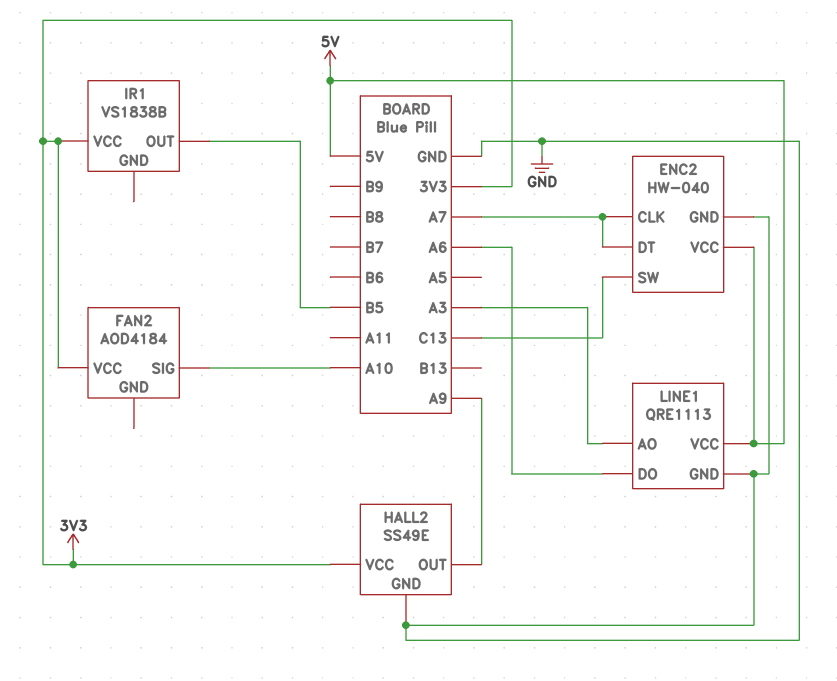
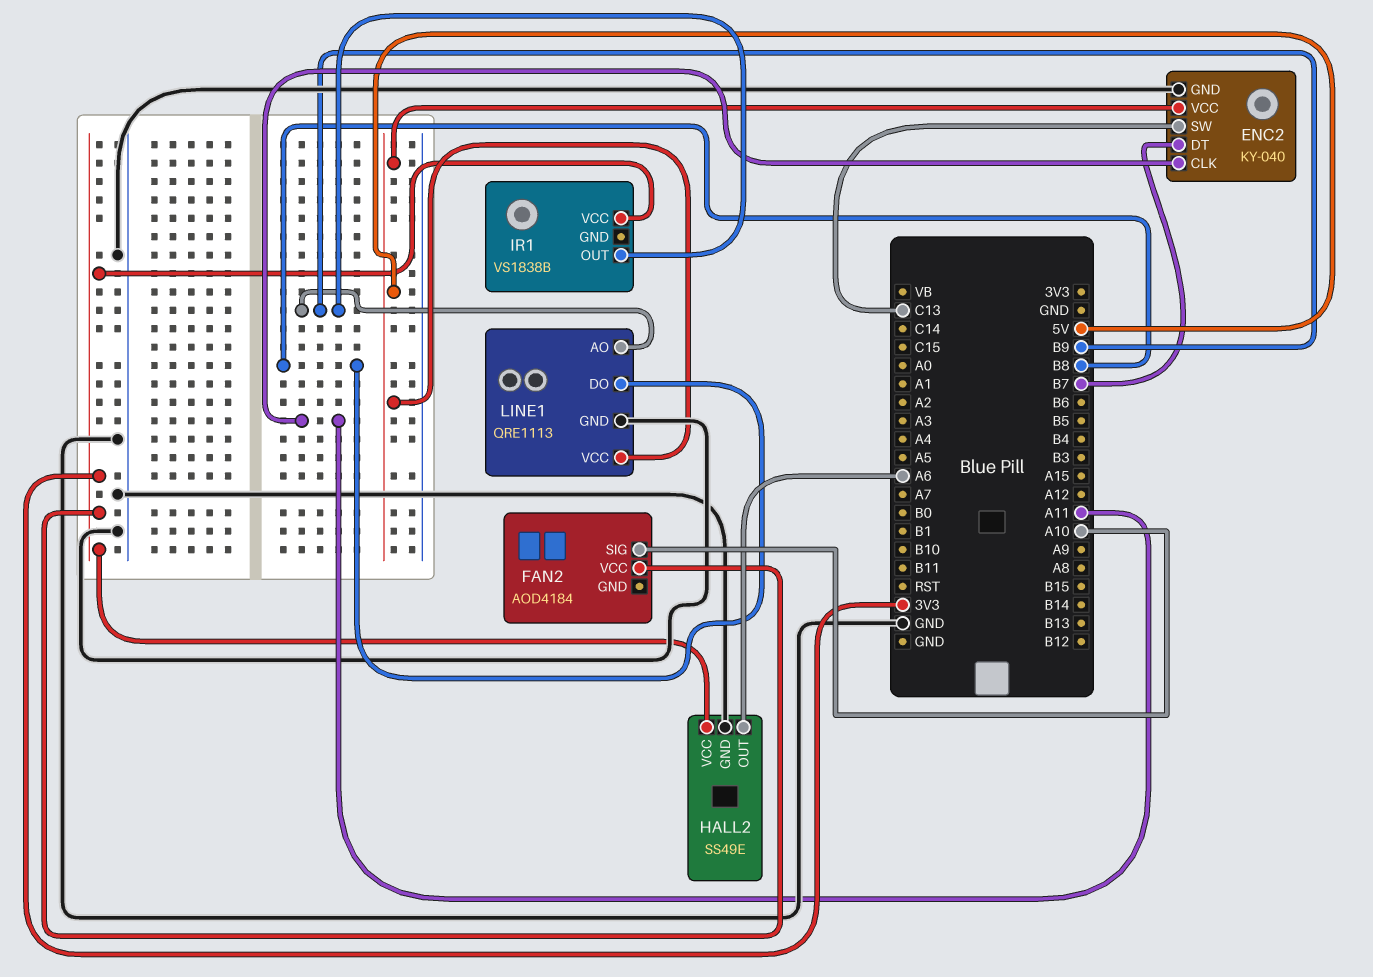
ENC2: HW-040 -> KY-040
ENC2 pin CLK: A7 -> A11
ENC2 pin DT: A7 -> B7
HALL2 pin OUT: A9 -> A6
IR1 pin OUT: B5 -> B9
LINE1 pin AO: A3 -> B9
LINE1 pin DO: A6 -> B8

